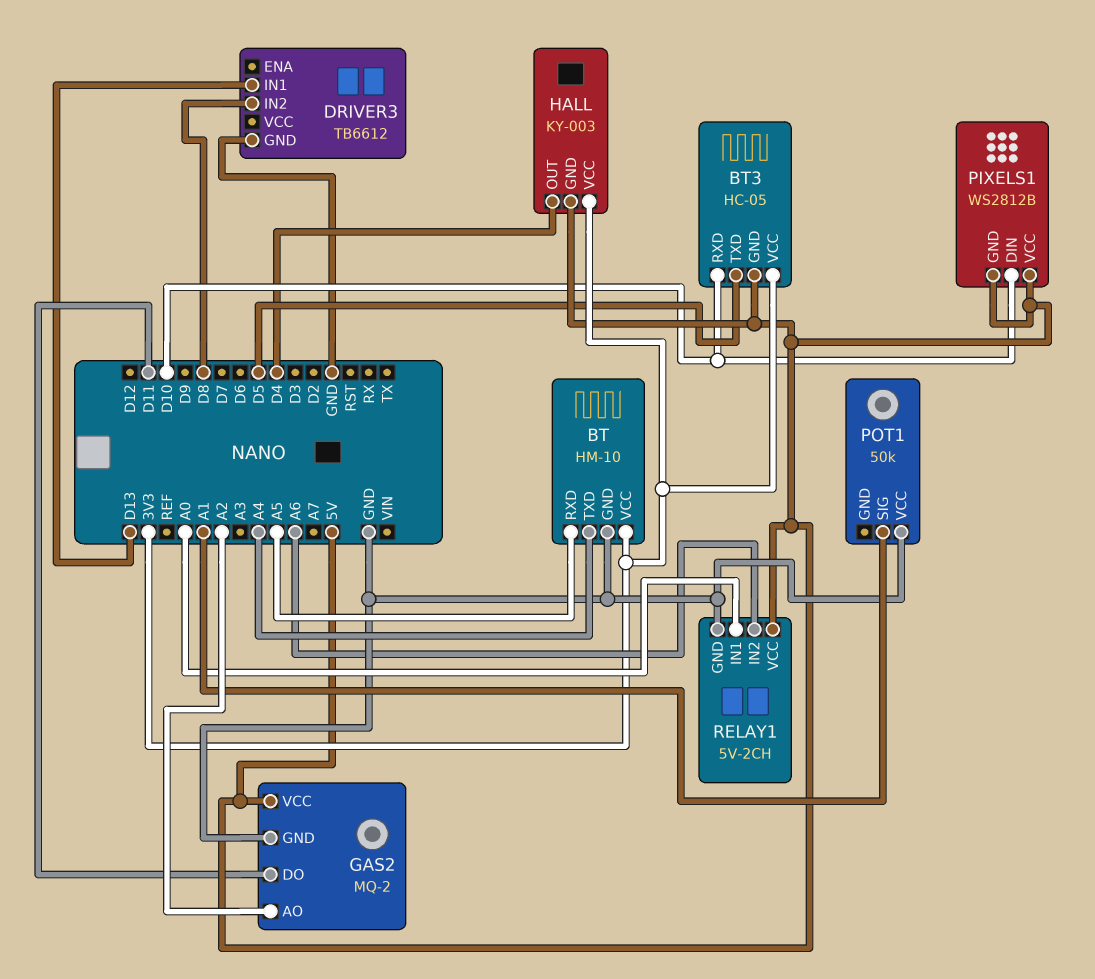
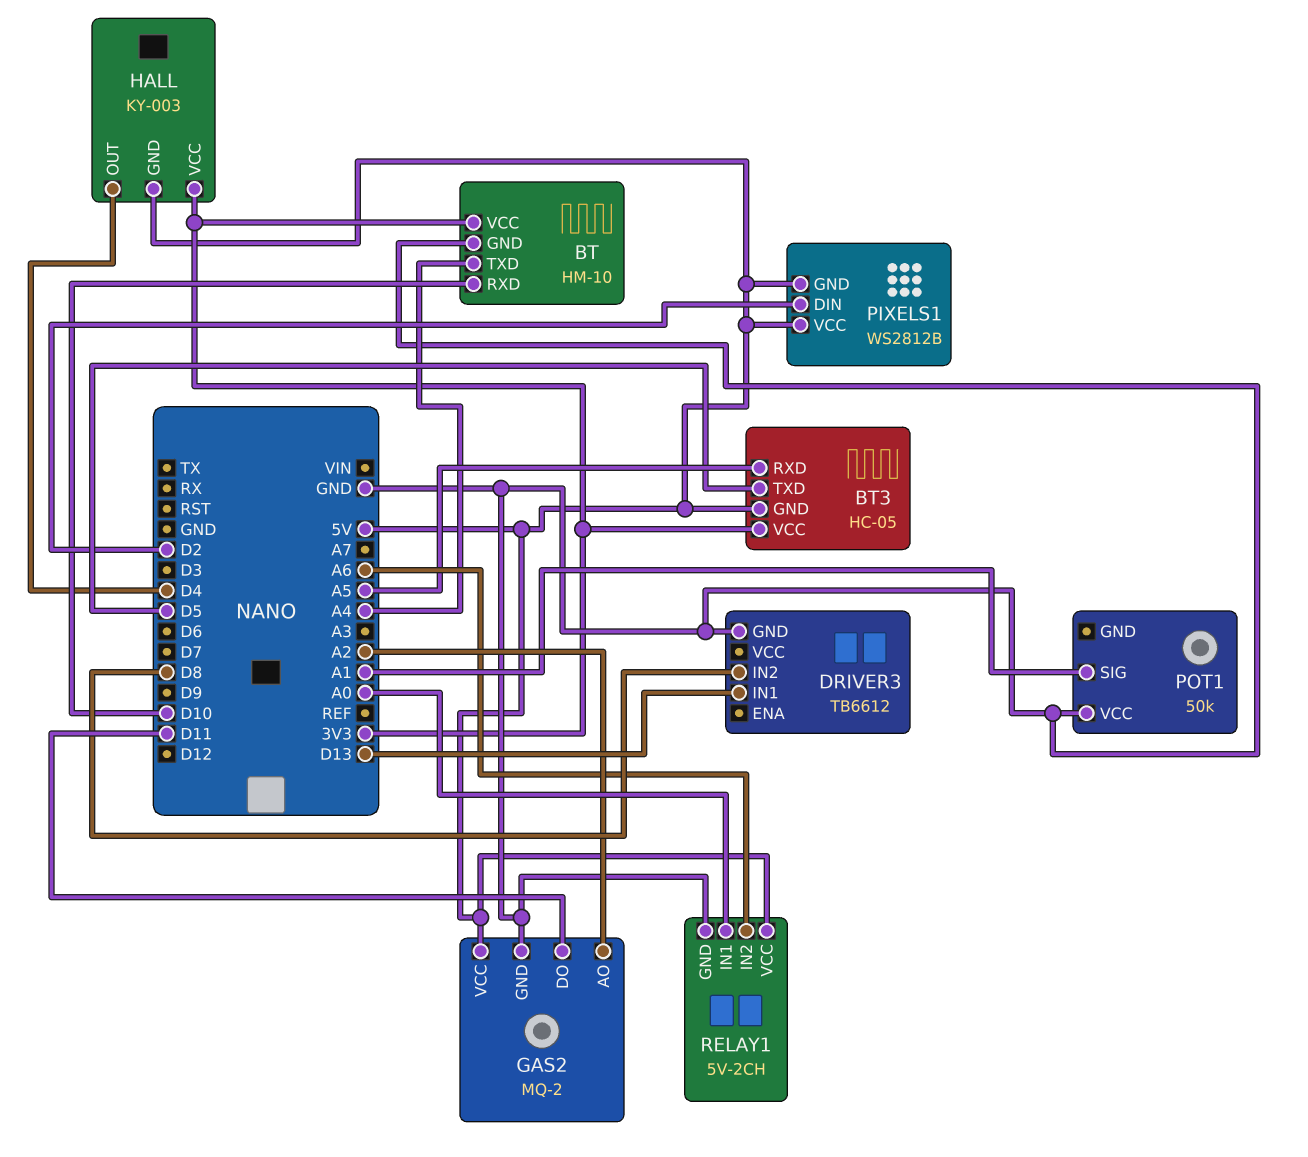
BT pin RXD: A5 -> D10
BT3 pin RXD: D10 -> A5
PIXELS1 pin DIN: D10 -> D2

